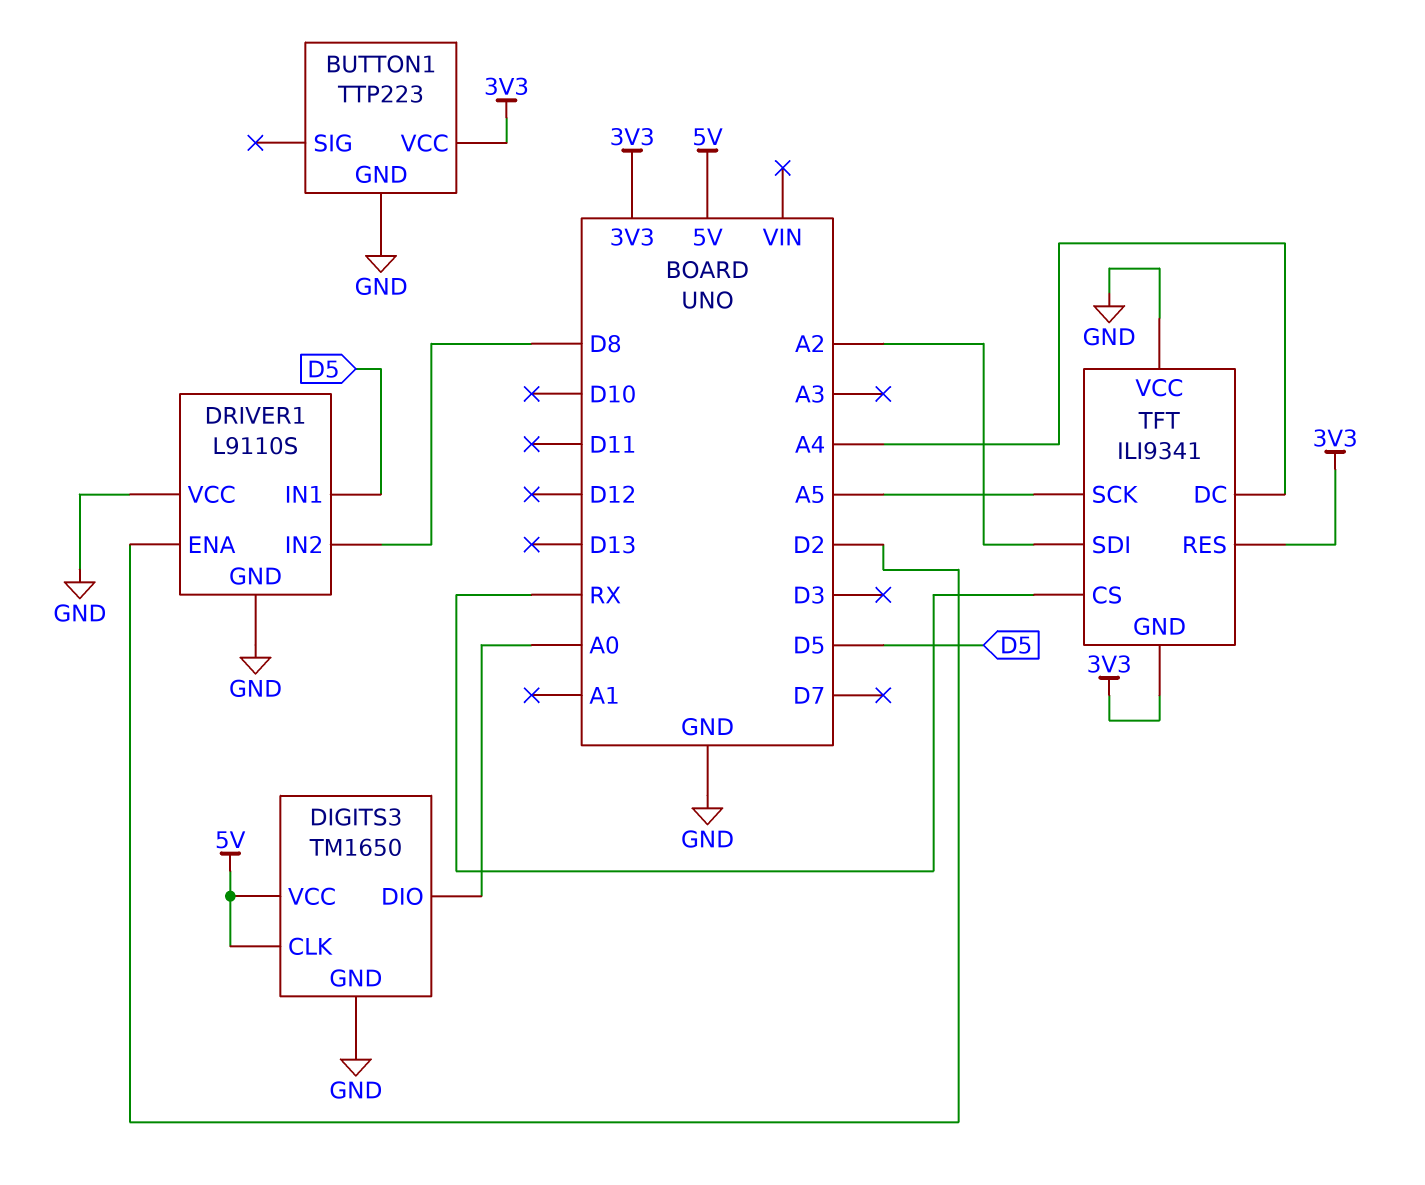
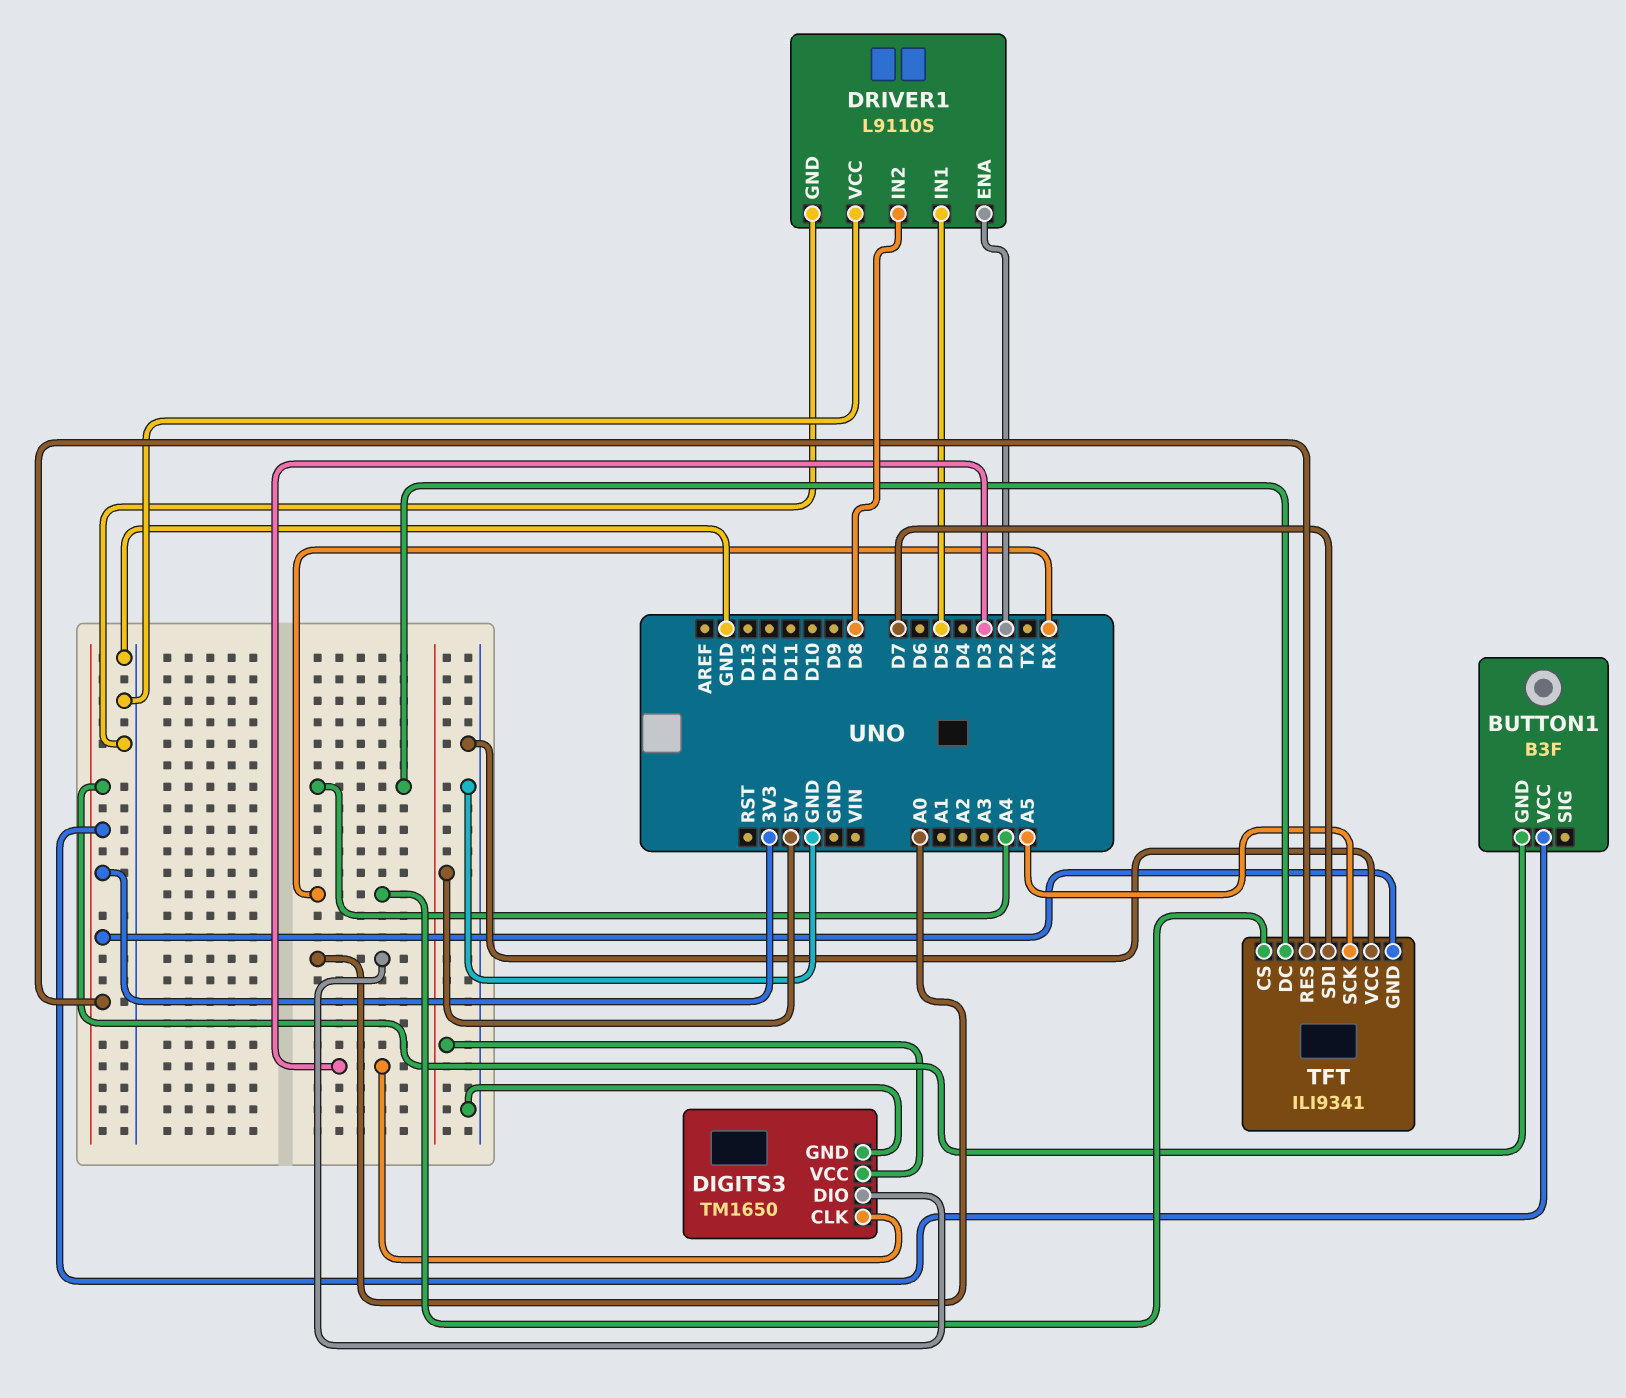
BUTTON1: TTP223 -> B3F
BUTTON1 pin GND: GND -> 3V3
DIGITS3 pin CLK: 5V -> D3
TFT pin SDI: A2 -> D7

